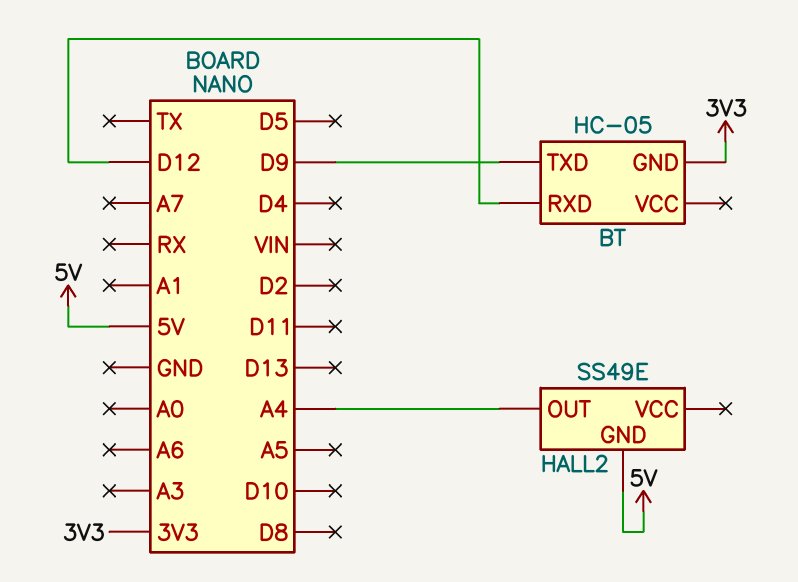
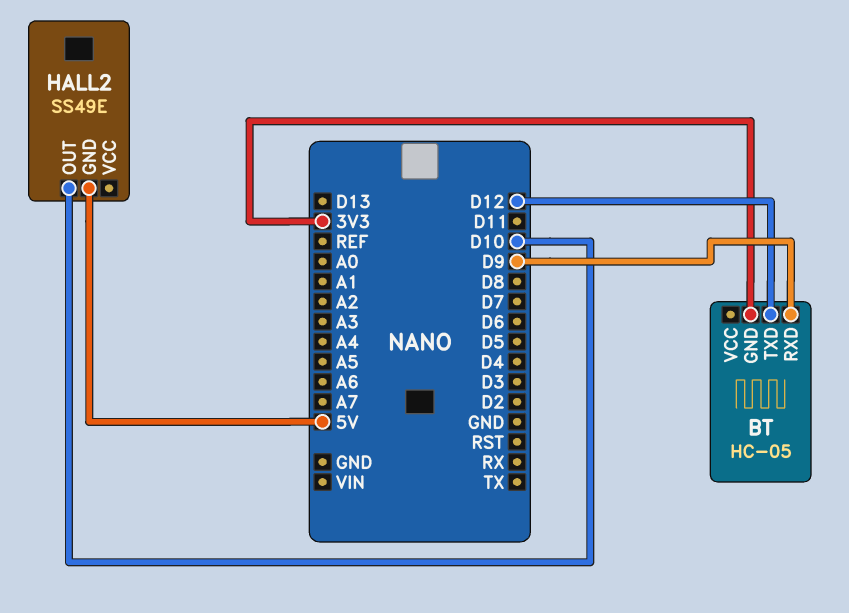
BT pin RXD: D12 -> D9
BT pin TXD: D9 -> D12
HALL2 pin OUT: A4 -> D10

